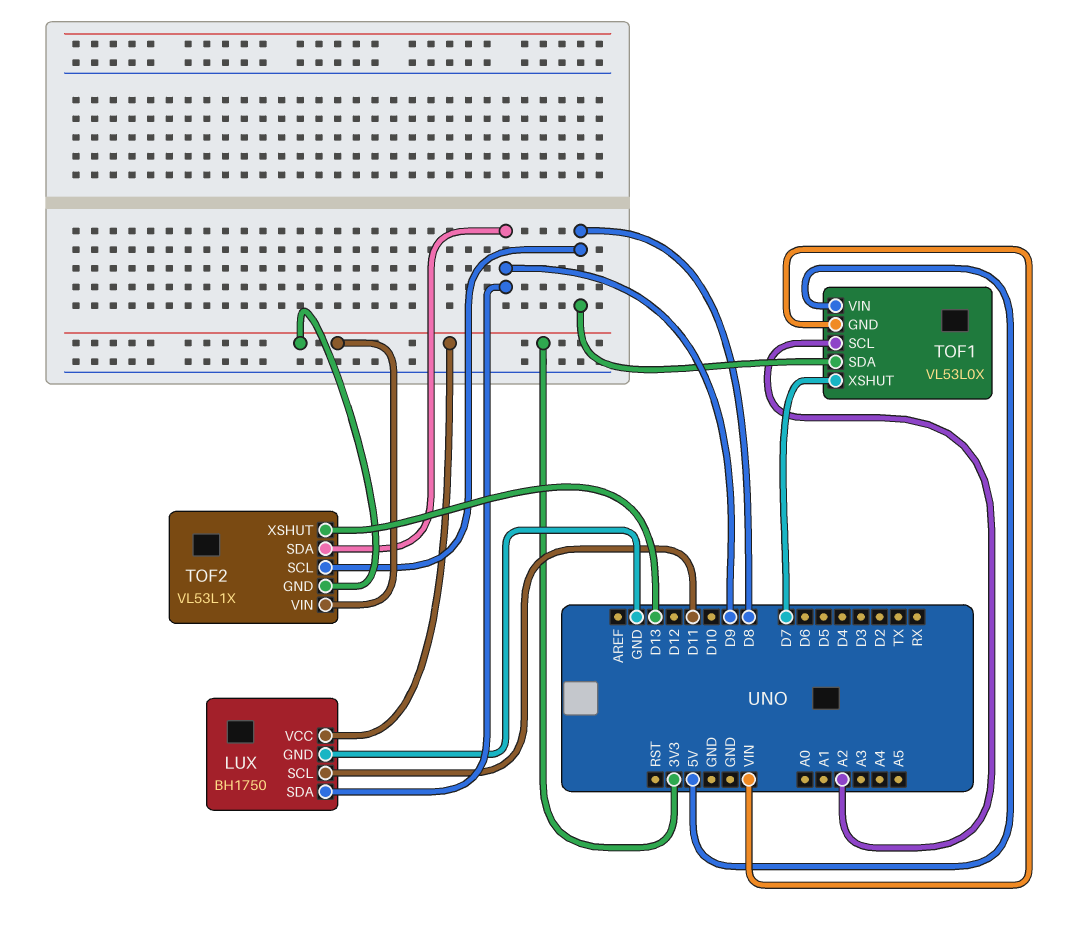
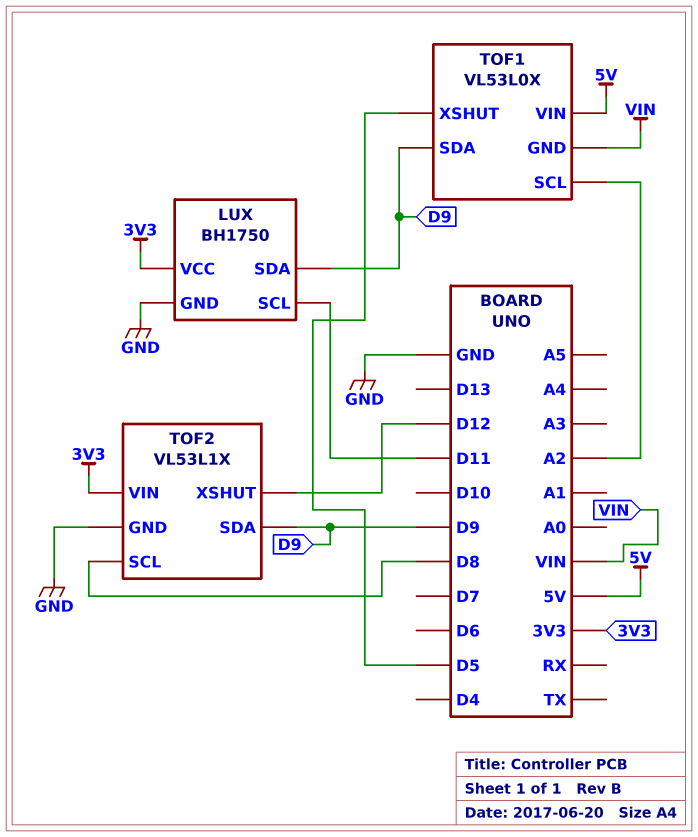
TOF1 pin SDA: D8 -> D9
TOF1 pin XSHUT: D7 -> D5
TOF2 pin GND: 3V3 -> GND
TOF2 pin XSHUT: D13 -> D12

